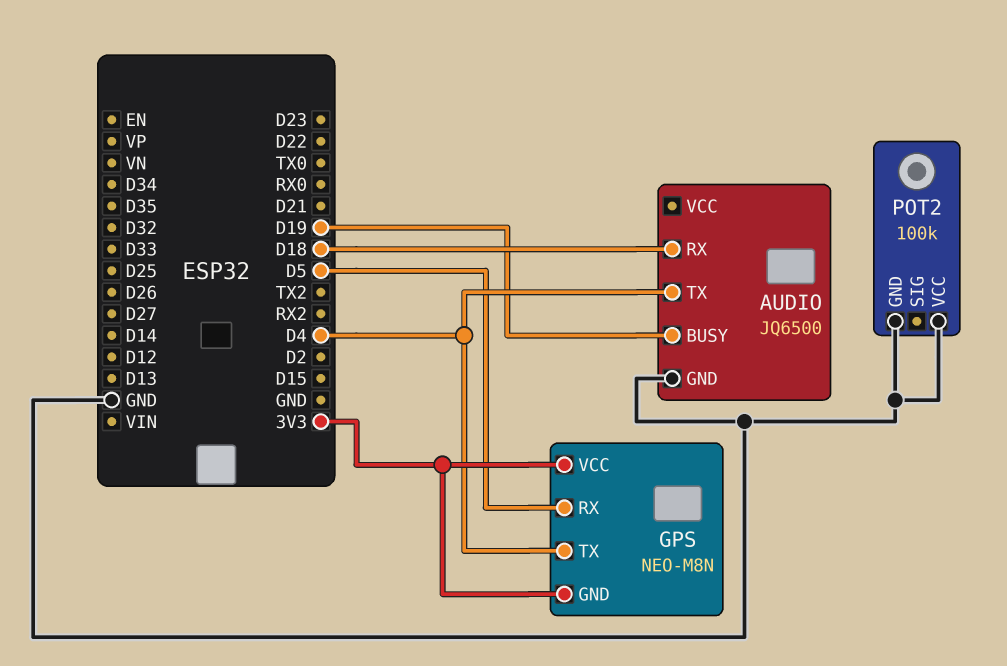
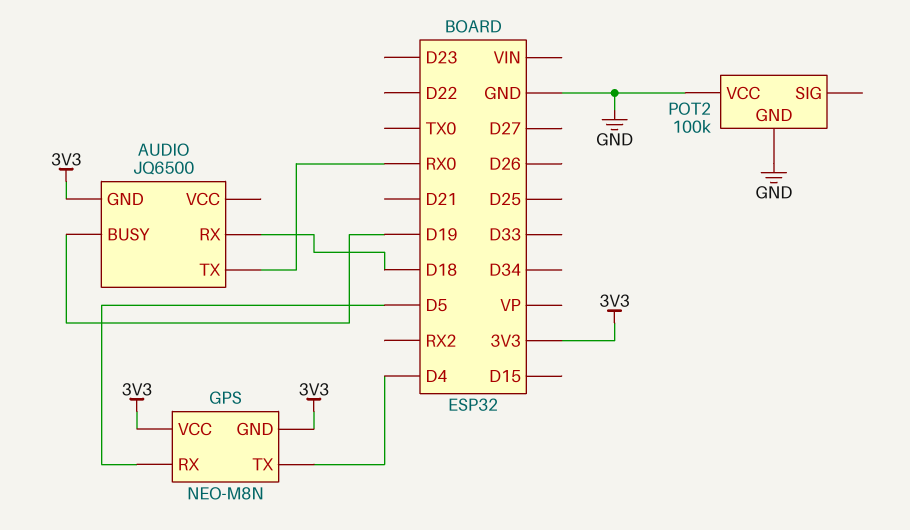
AUDIO pin GND: GND -> 3V3
AUDIO pin TX: D4 -> RX0

